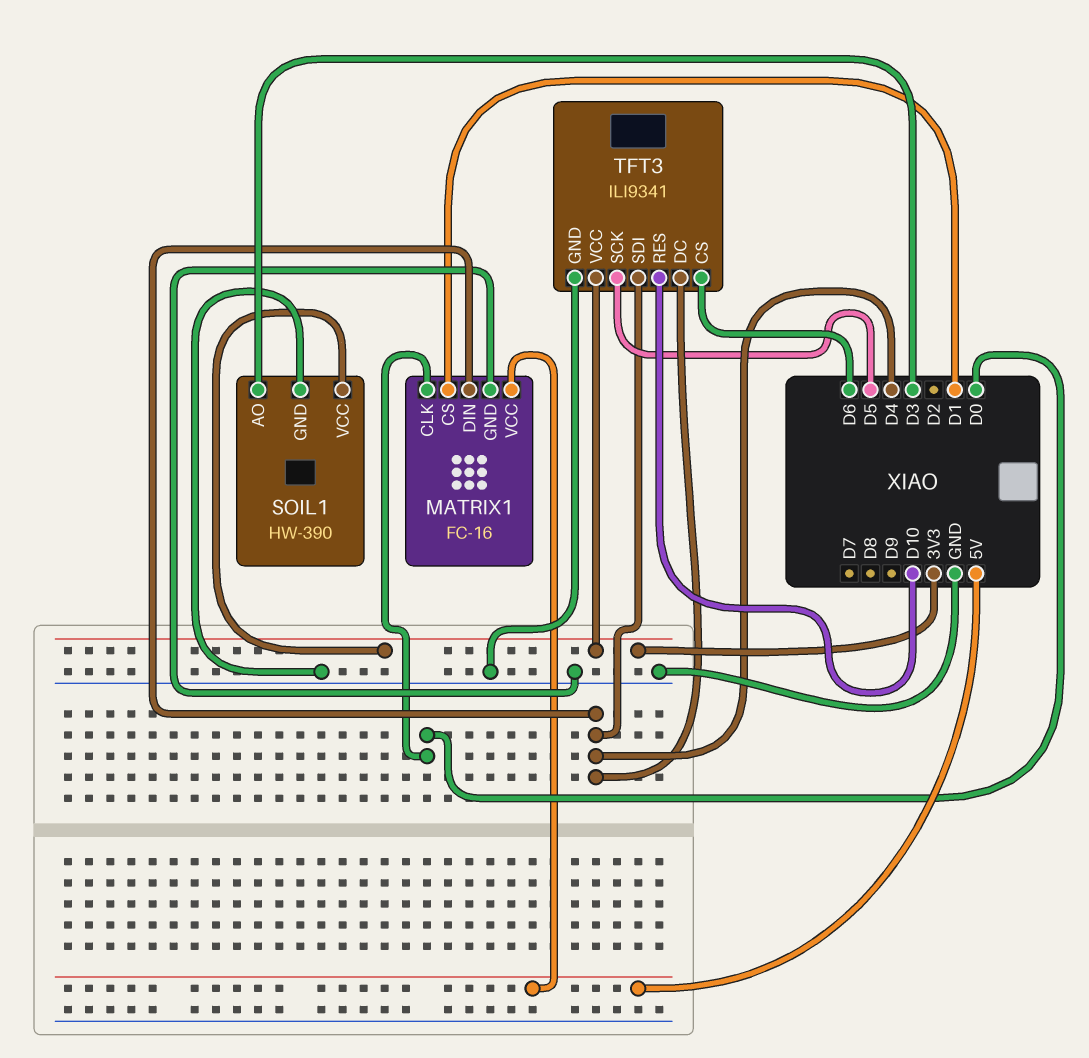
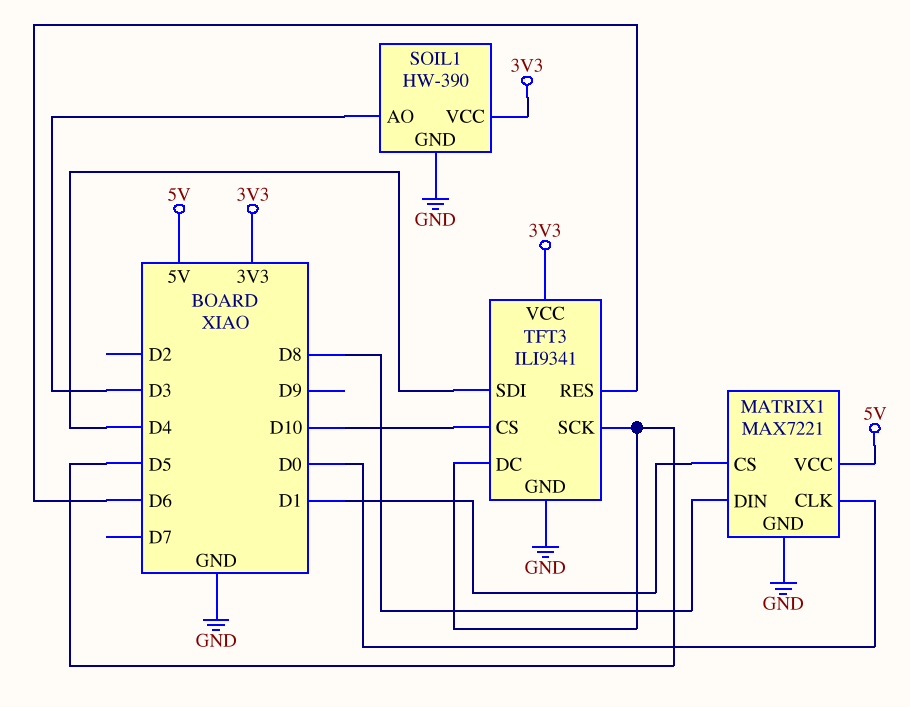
MATRIX1: FC-16 -> MAX7221
MATRIX1 pin DIN: D4 -> D8
TFT3 pin CS: D6 -> D10
TFT3 pin DC: D4 -> D5
TFT3 pin RES: D10 -> D6

